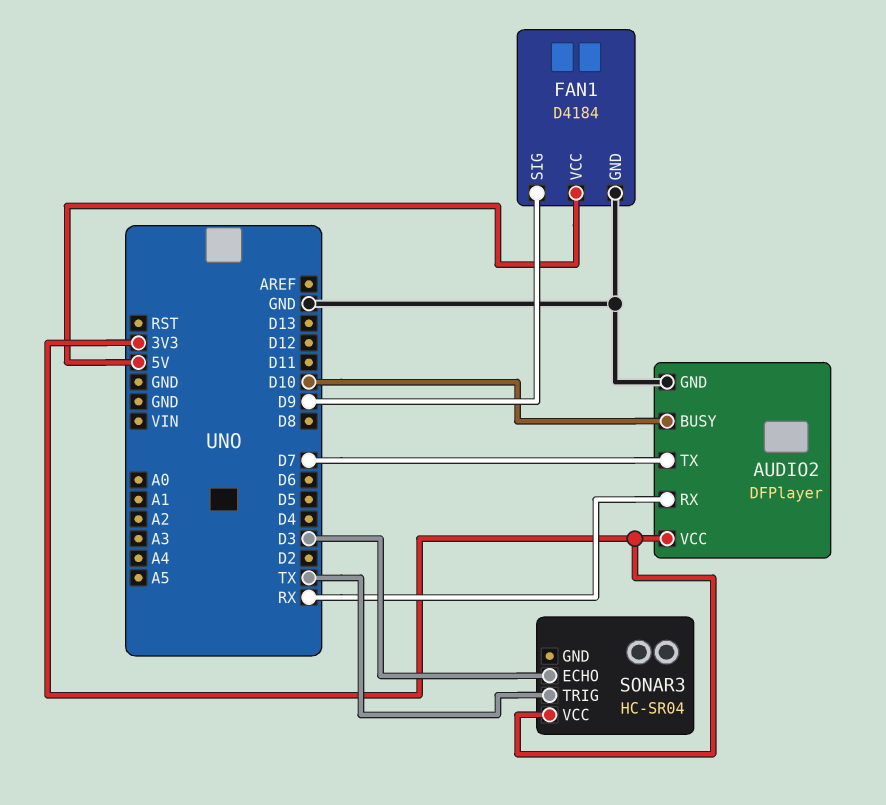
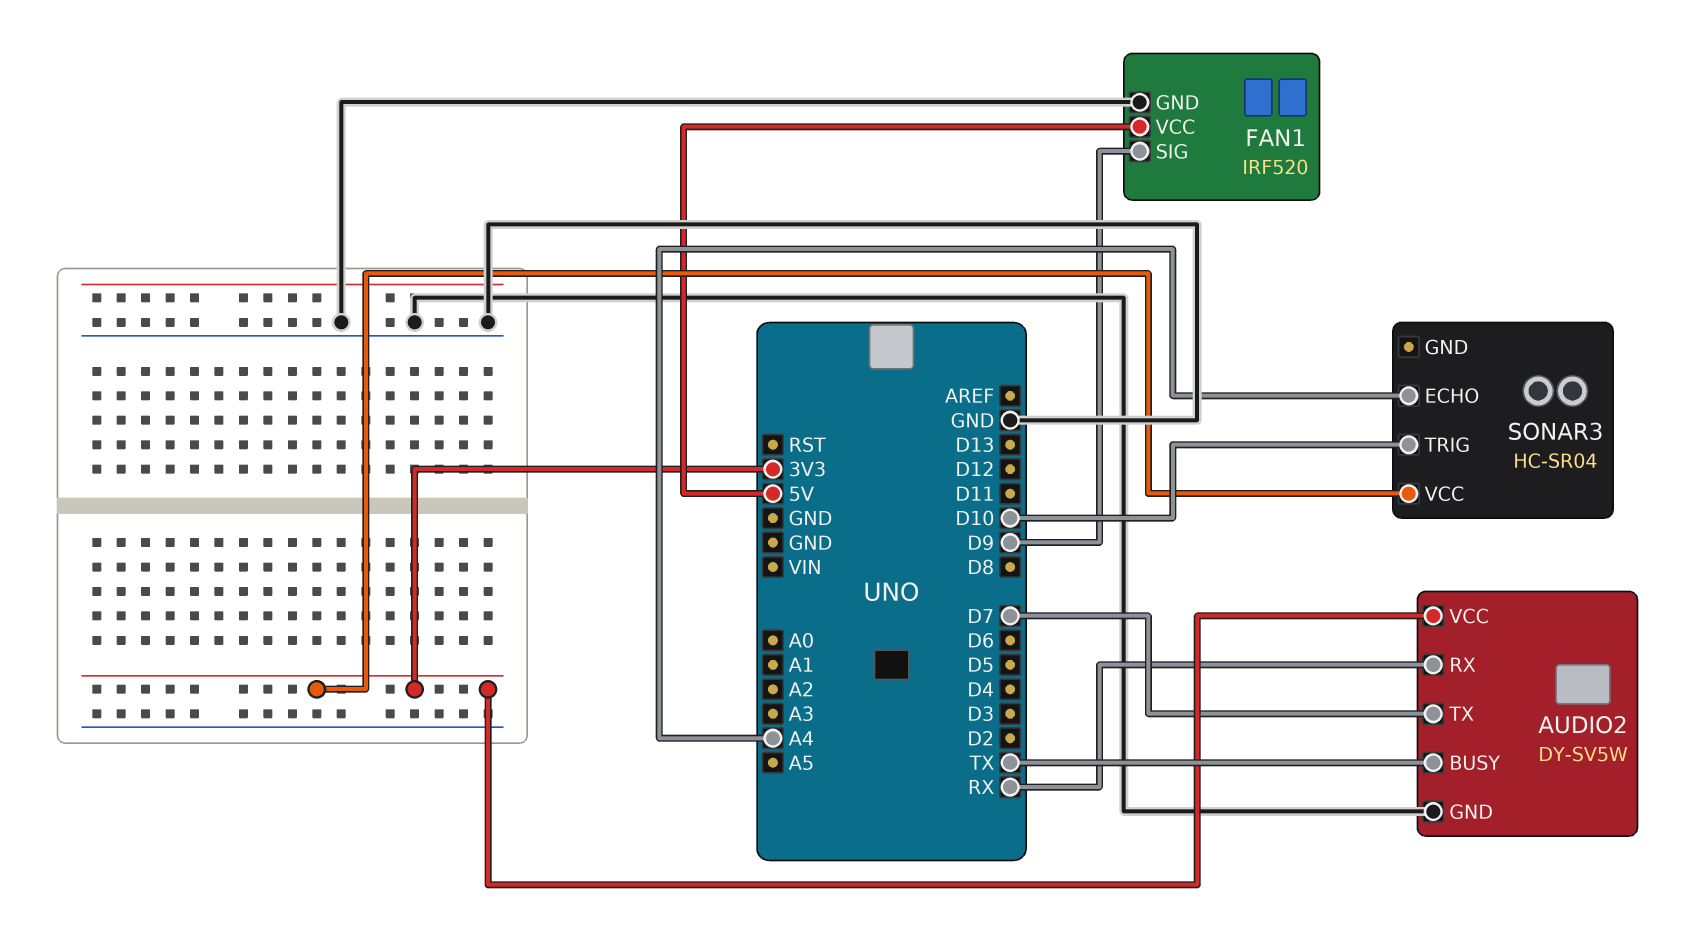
AUDIO2: DFPlayer -> DY-SV5W
AUDIO2 pin BUSY: D10 -> TX
FAN1: D4184 -> IRF520
SONAR3 pin ECHO: D3 -> A4
SONAR3 pin TRIG: TX -> D10

